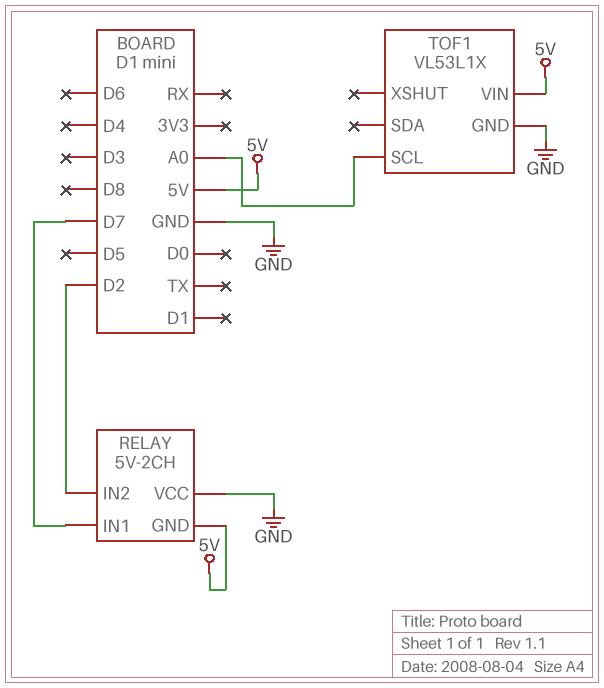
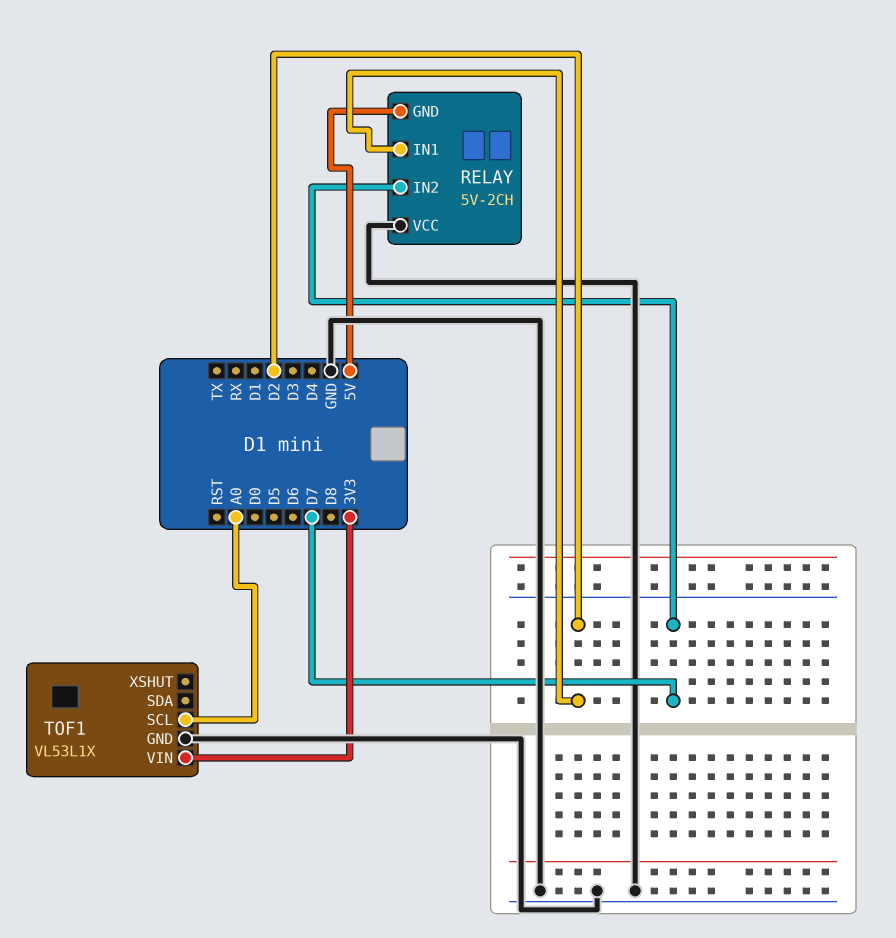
RELAY pin IN1: D7 -> D2
RELAY pin IN2: D2 -> D7
TOF1 pin VIN: 5V -> 3V3

